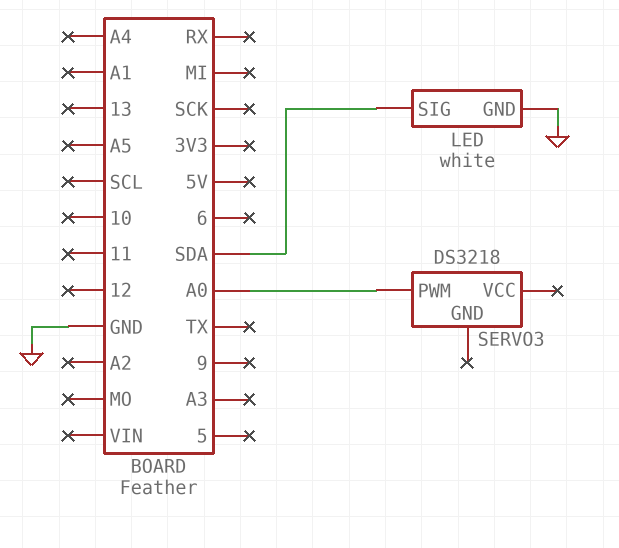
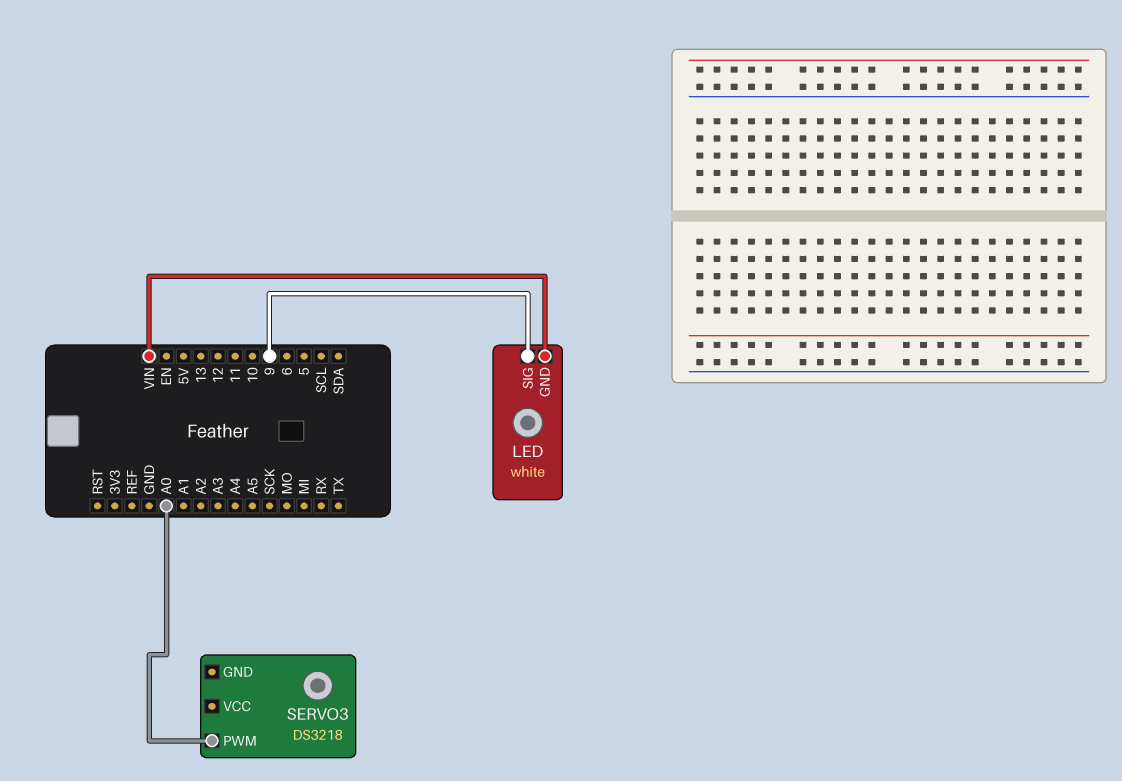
LED pin GND: GND -> VIN
LED pin SIG: SDA -> 9

